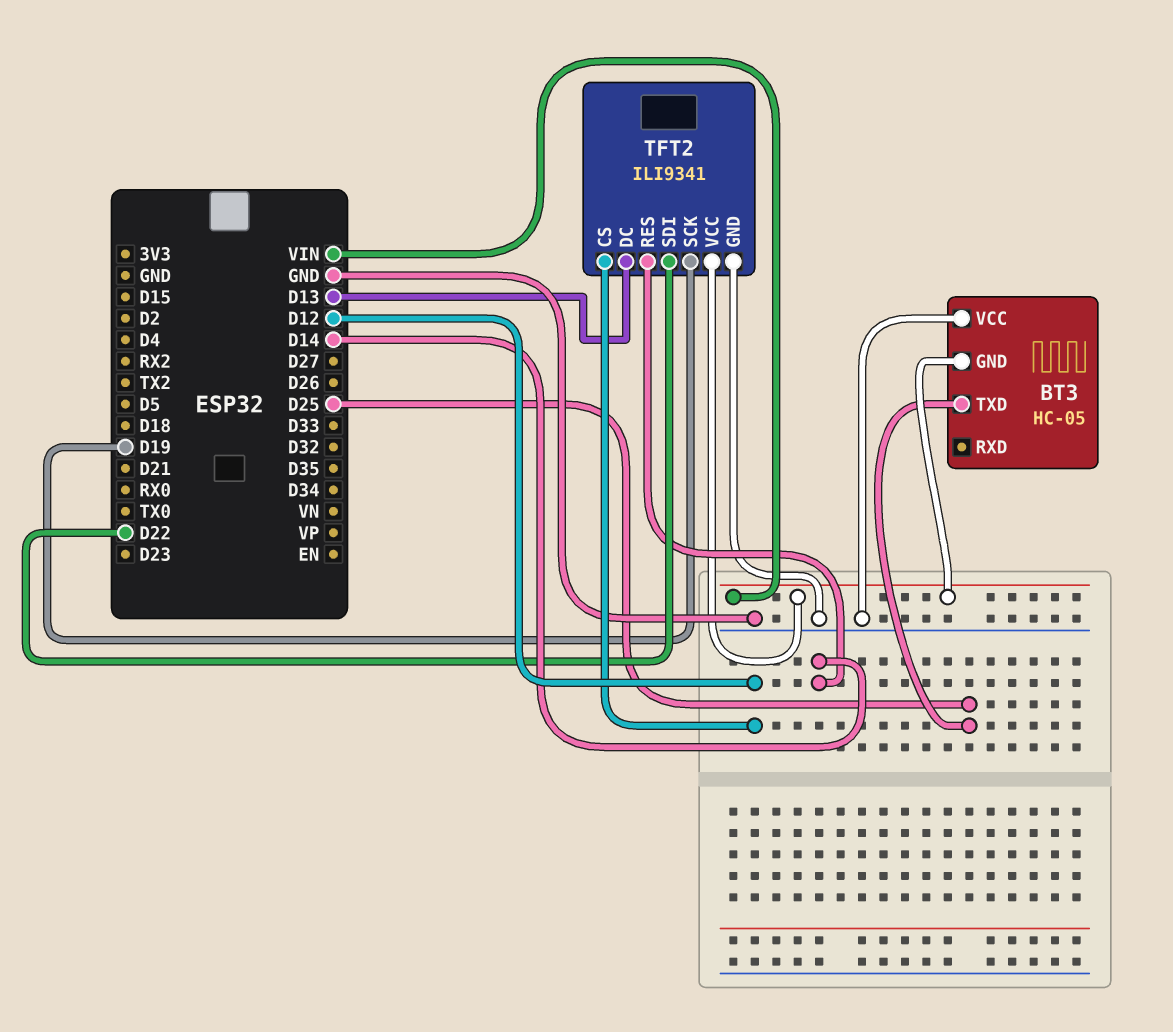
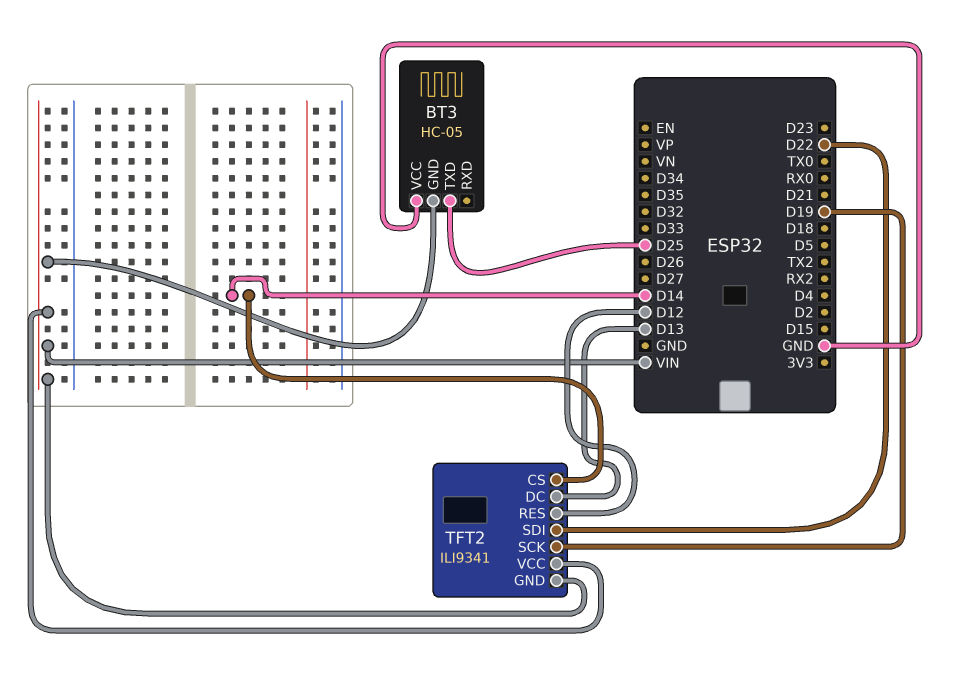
TFT2 pin CS: D12 -> D14
TFT2 pin GND: GND -> VIN
TFT2 pin RES: D14 -> D12

